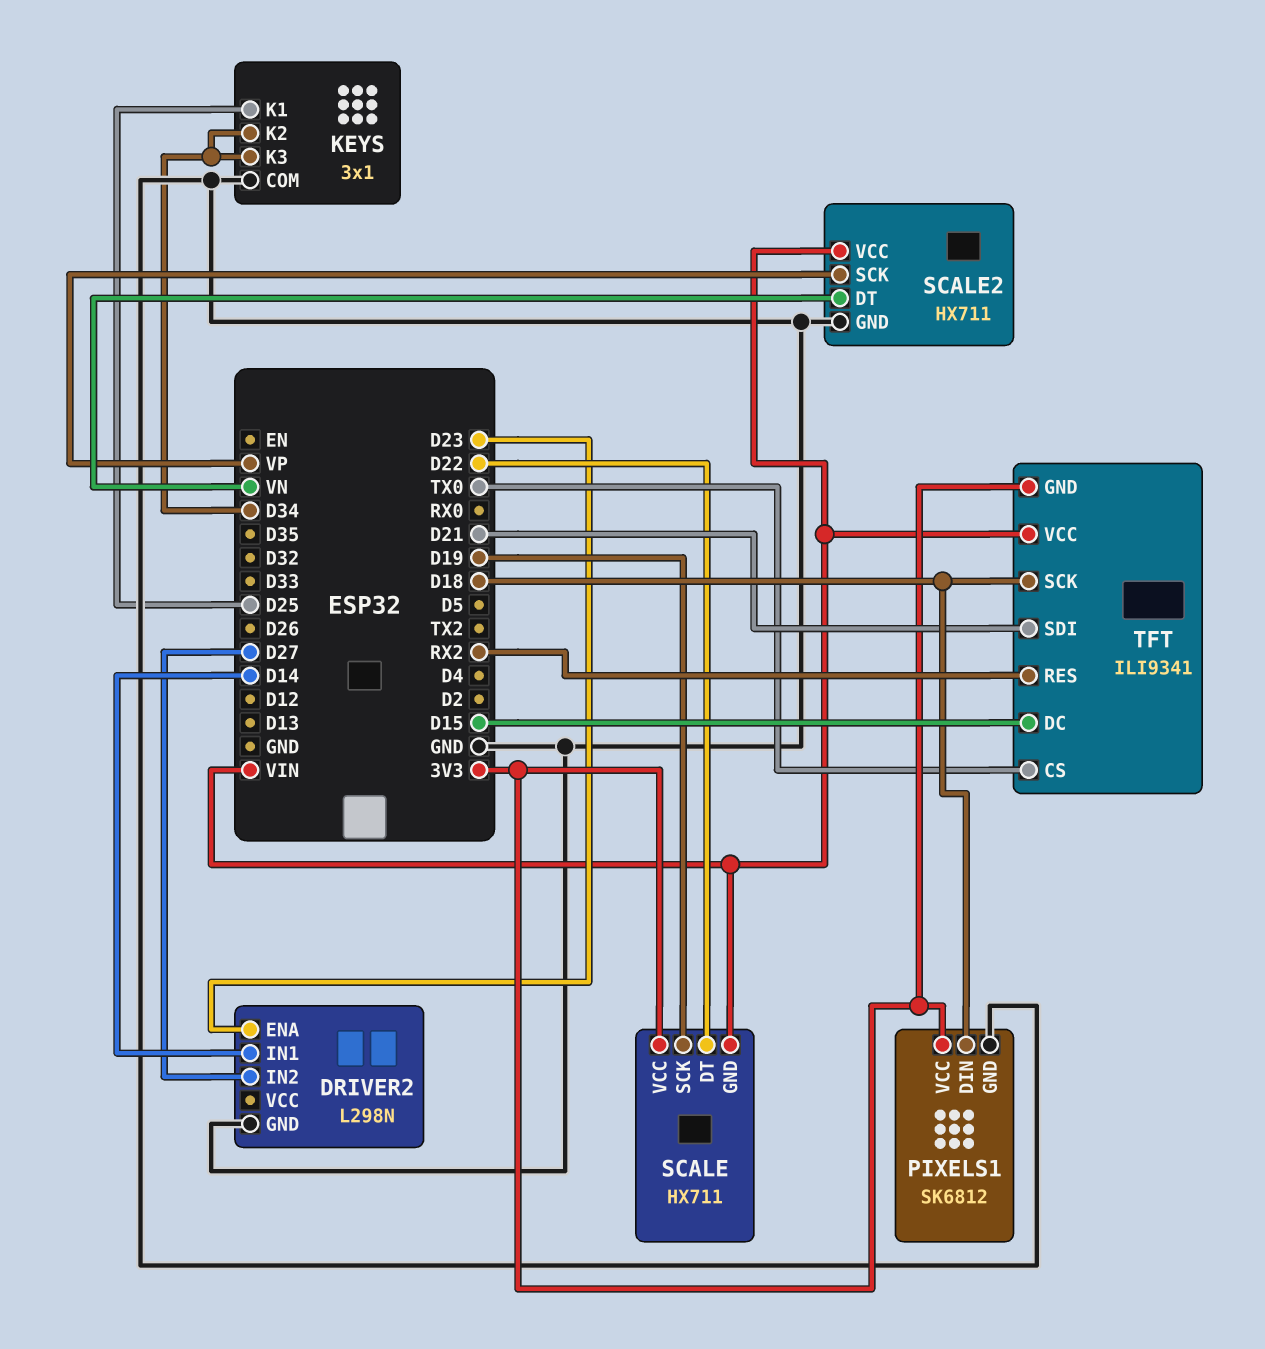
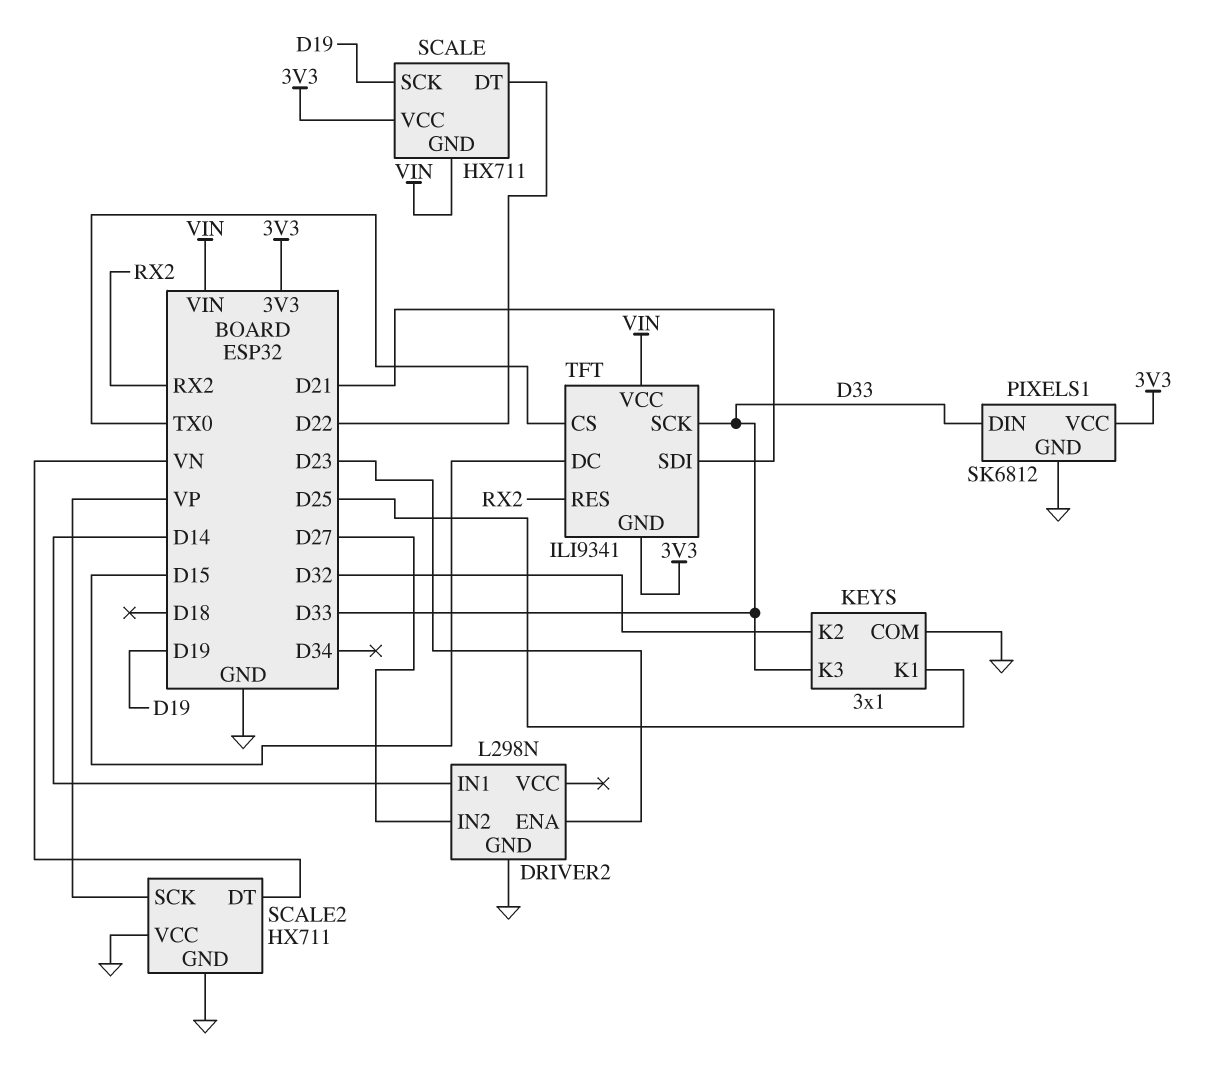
KEYS pin K2: D34 -> D32
KEYS pin K3: D34 -> D33
PIXELS1 pin DIN: D18 -> D33
SCALE2 pin VCC: VIN -> GND
TFT pin SCK: D18 -> D33

